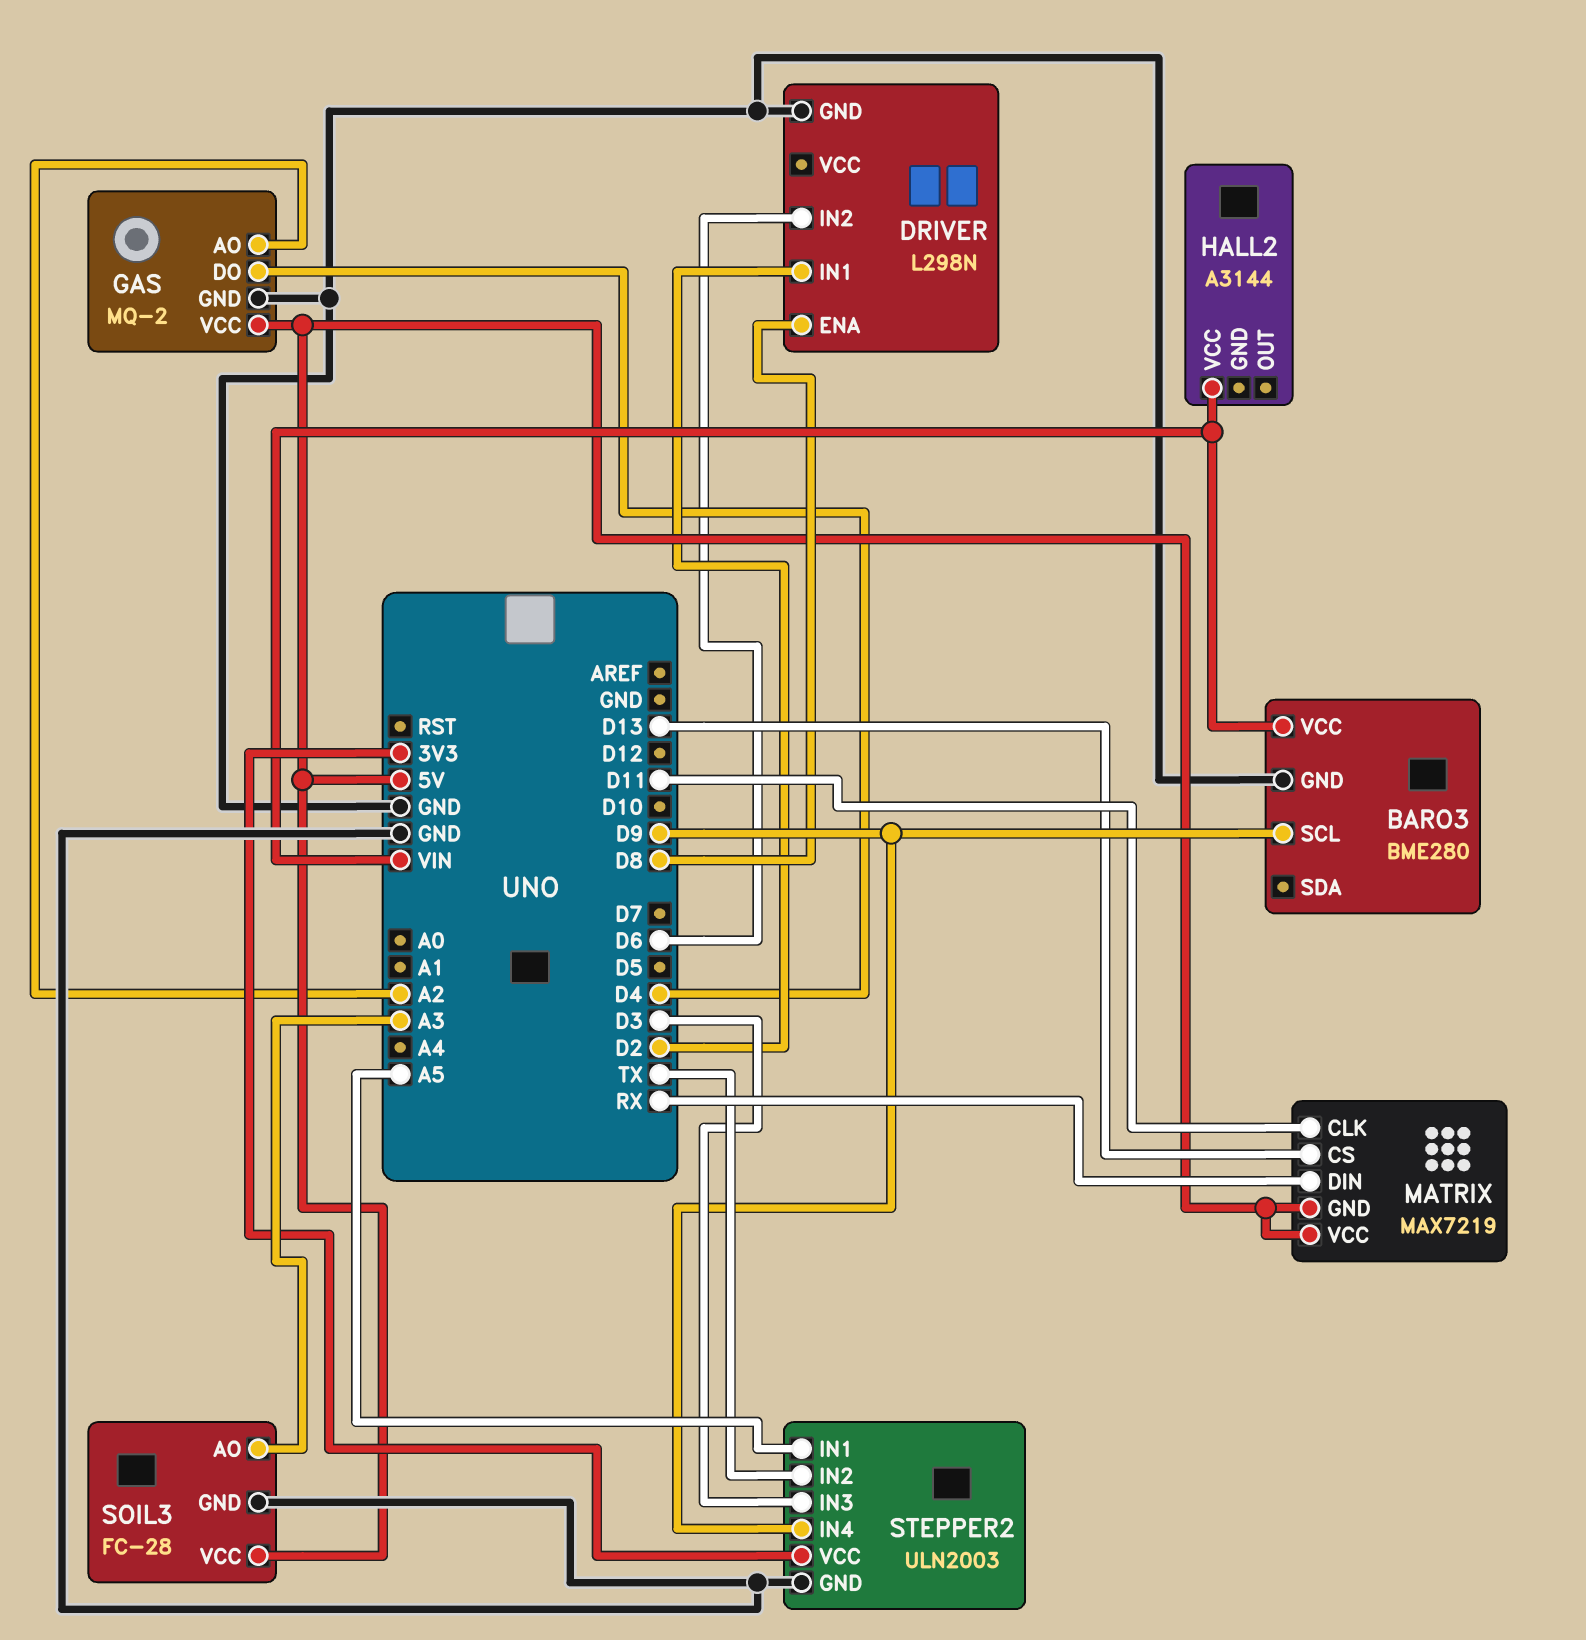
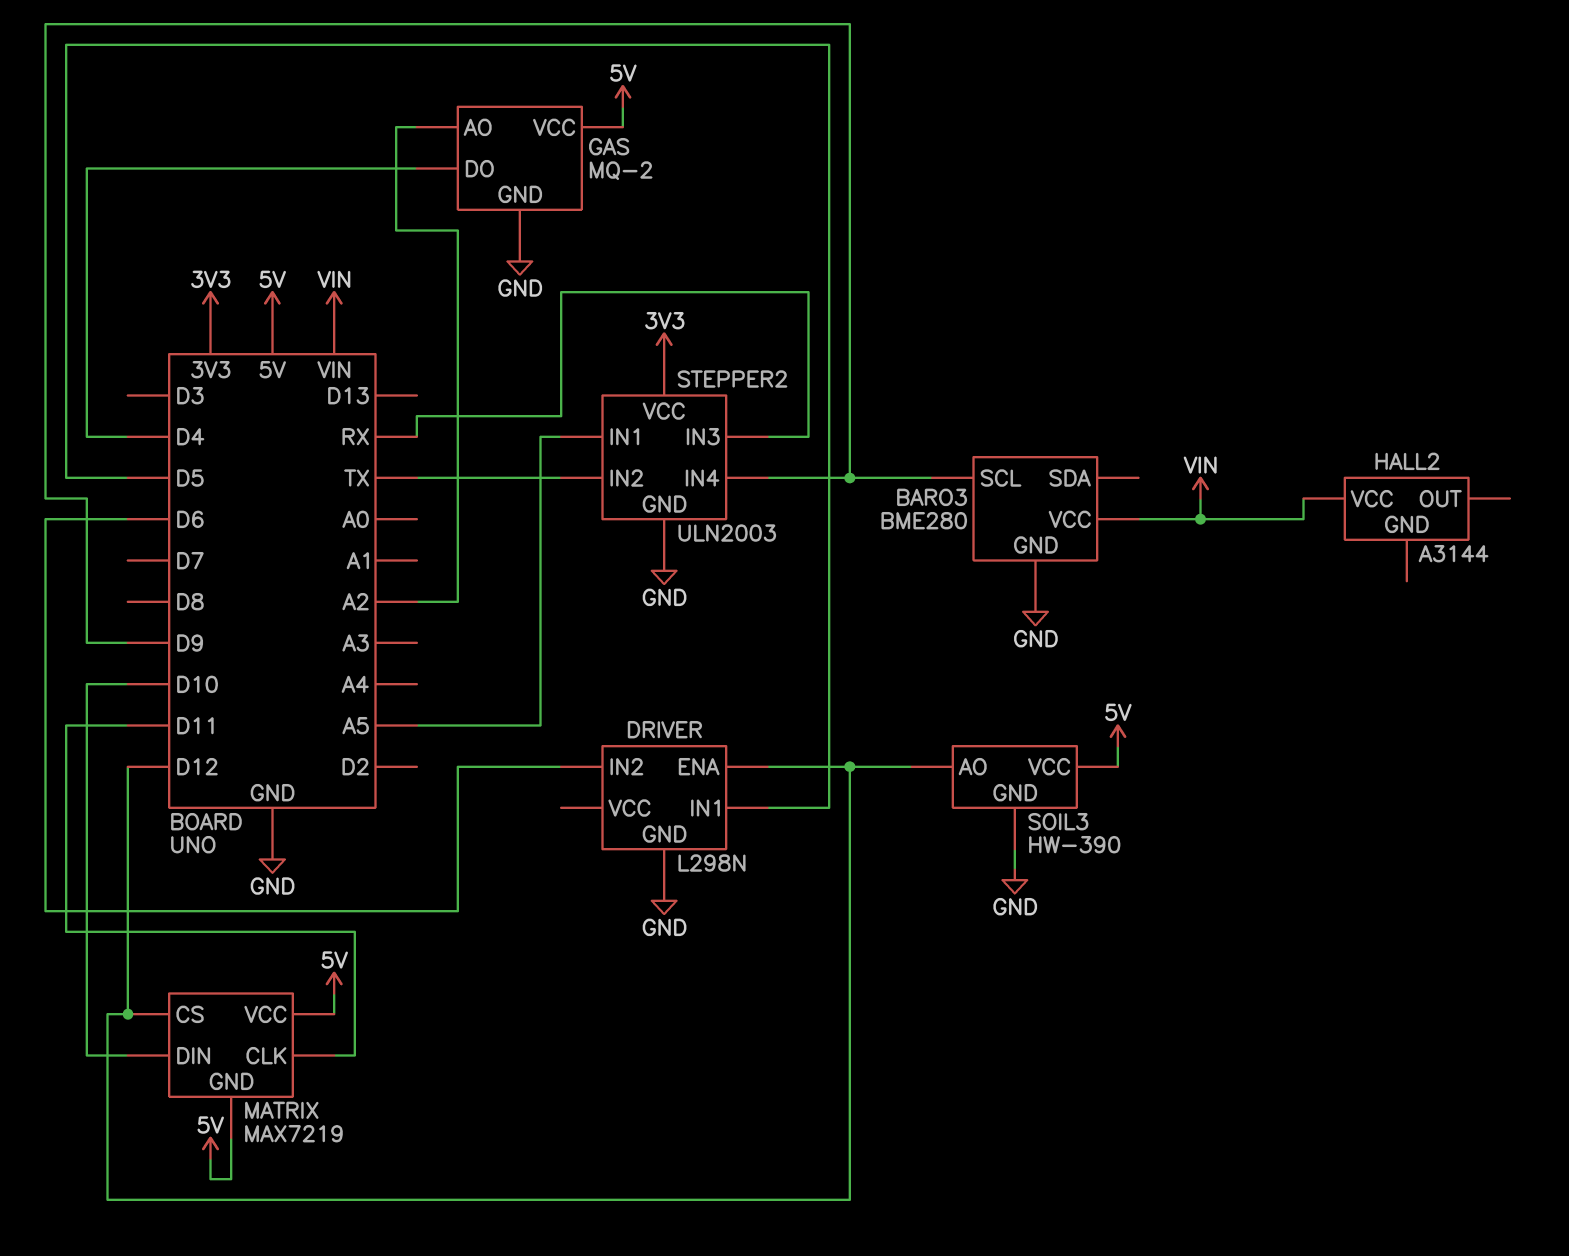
DRIVER pin ENA: D8 -> D12
DRIVER pin IN1: D2 -> D5
MATRIX pin CS: D13 -> D12
MATRIX pin DIN: RX -> D10
SOIL3: FC-28 -> HW-390
SOIL3 pin AO: A3 -> D12
STEPPER2 pin IN3: D3 -> RX

